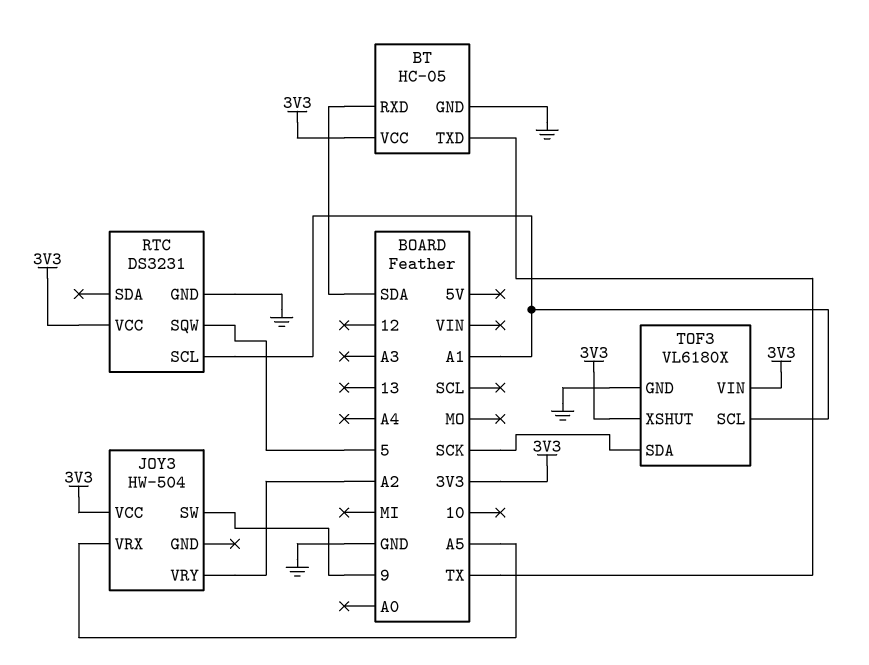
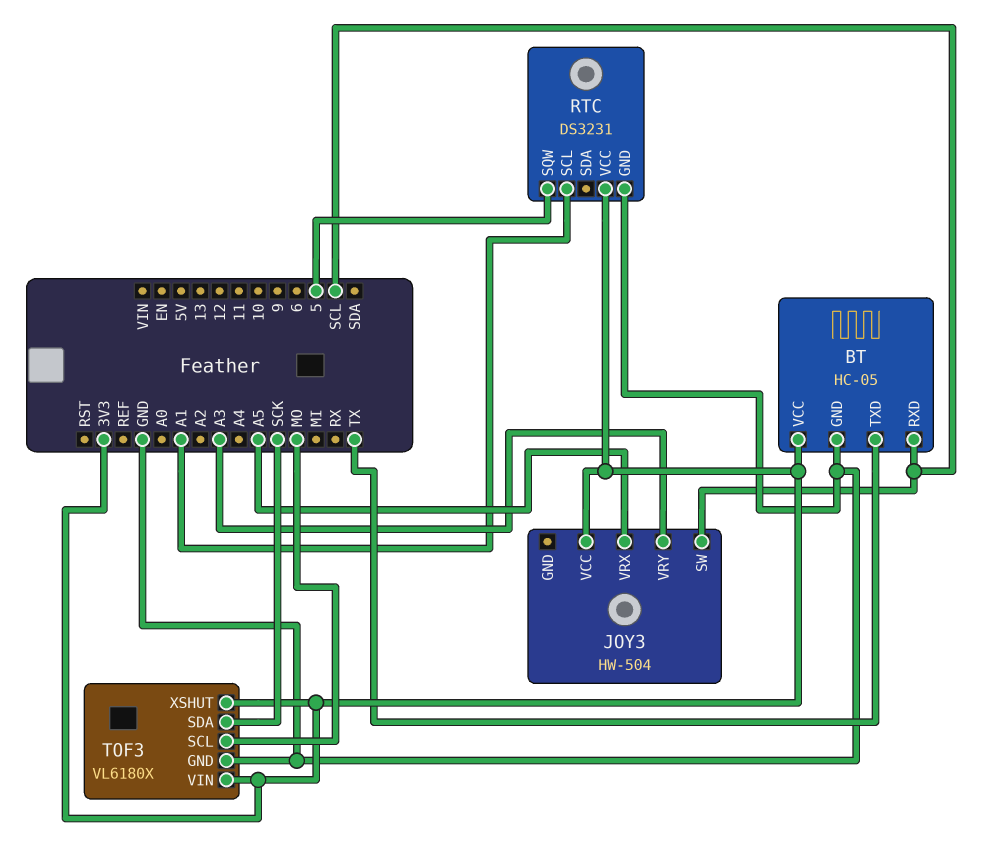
BT pin RXD: SDA -> SCL
JOY3 pin SW: 9 -> SCL
JOY3 pin VRY: A2 -> A3
TOF3 pin SCL: A1 -> MO

